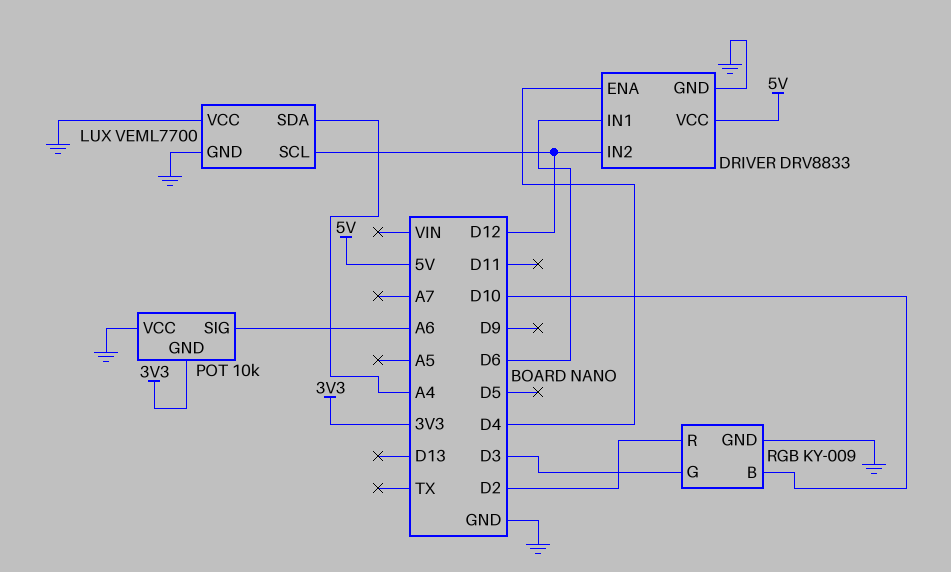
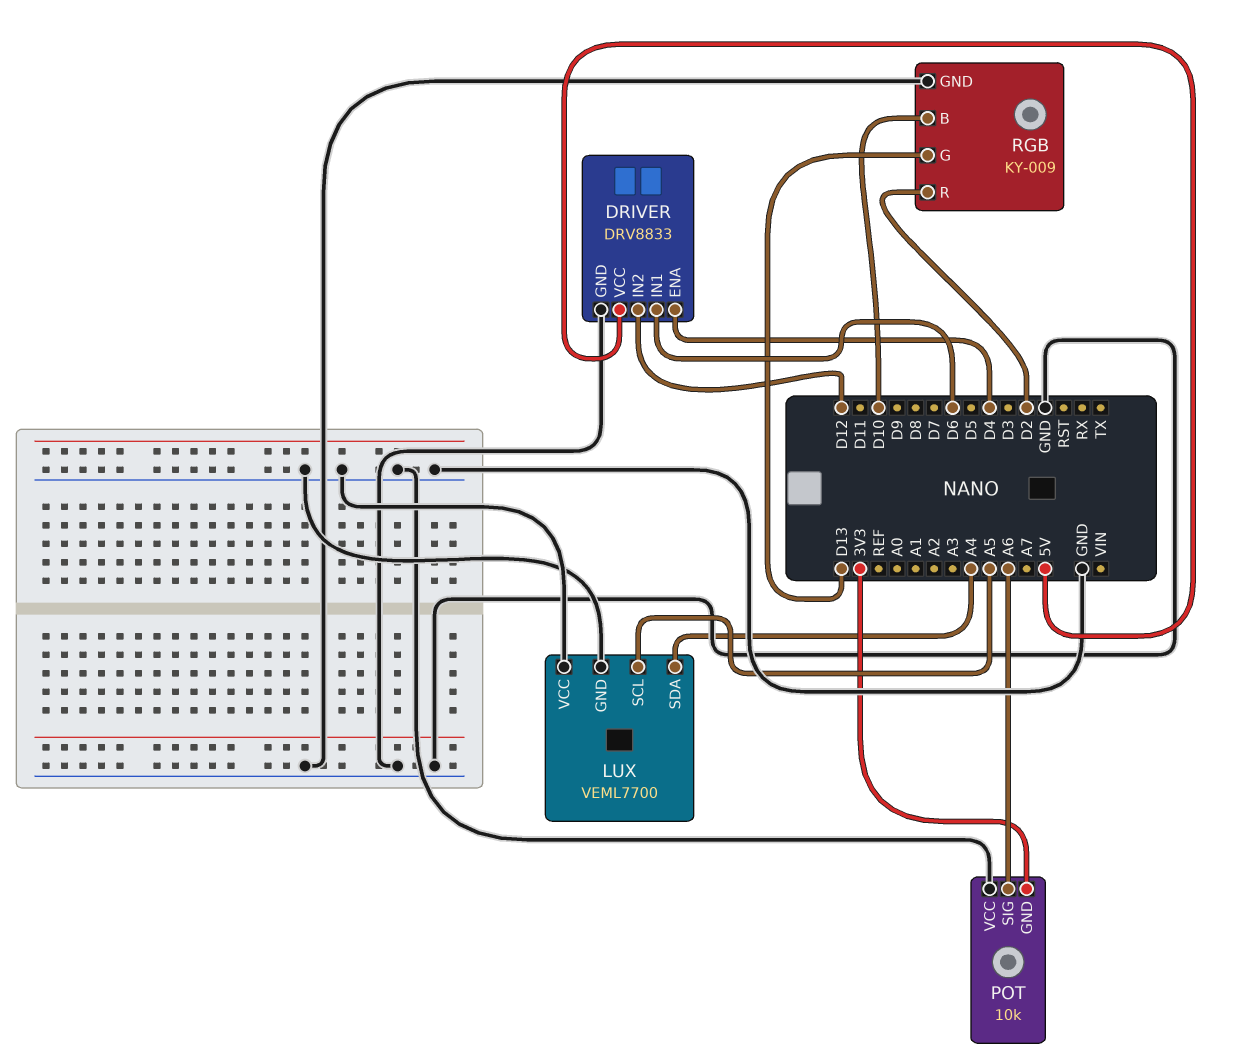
LUX pin SCL: D12 -> A5
RGB pin G: D3 -> D13

